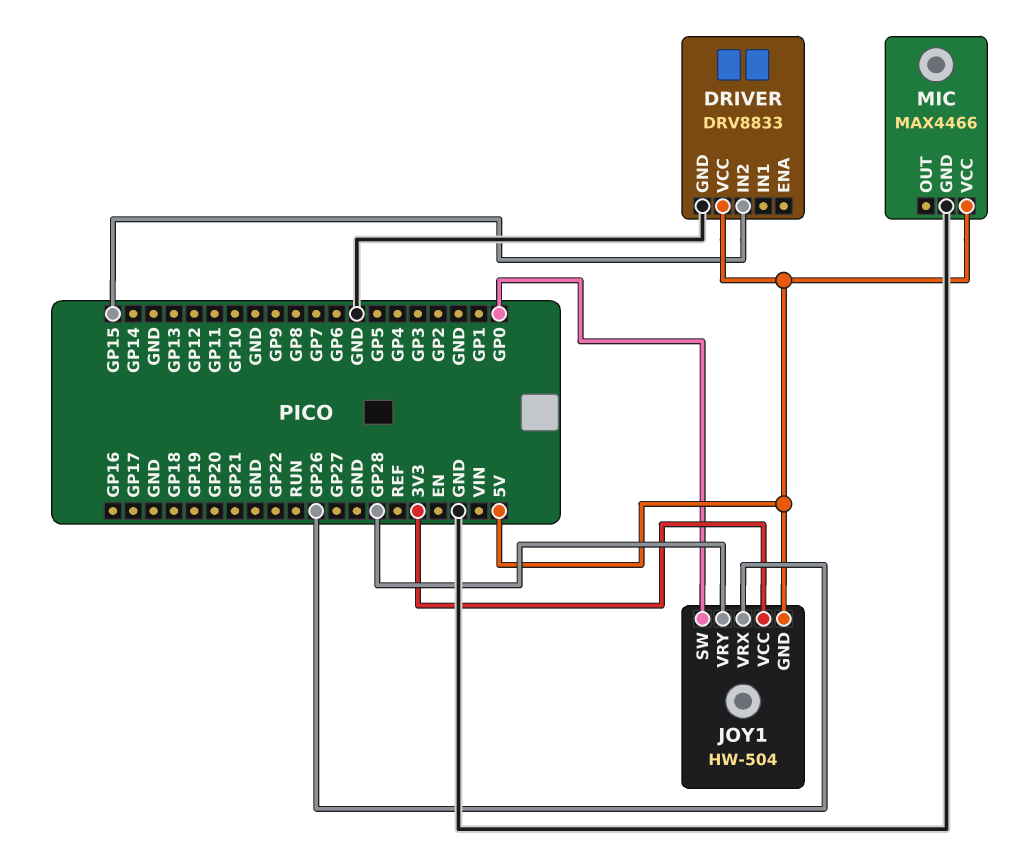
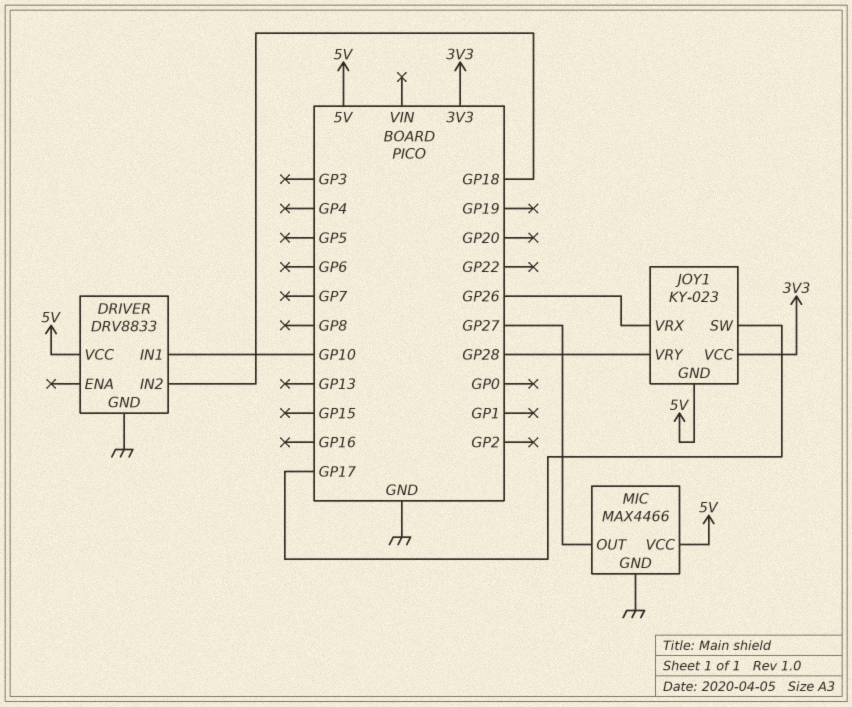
DRIVER pin IN1: none -> GP10
DRIVER pin IN2: GP15 -> GP18
JOY1: HW-504 -> KY-023
JOY1 pin SW: GP0 -> GP17
MIC pin OUT: none -> GP27

